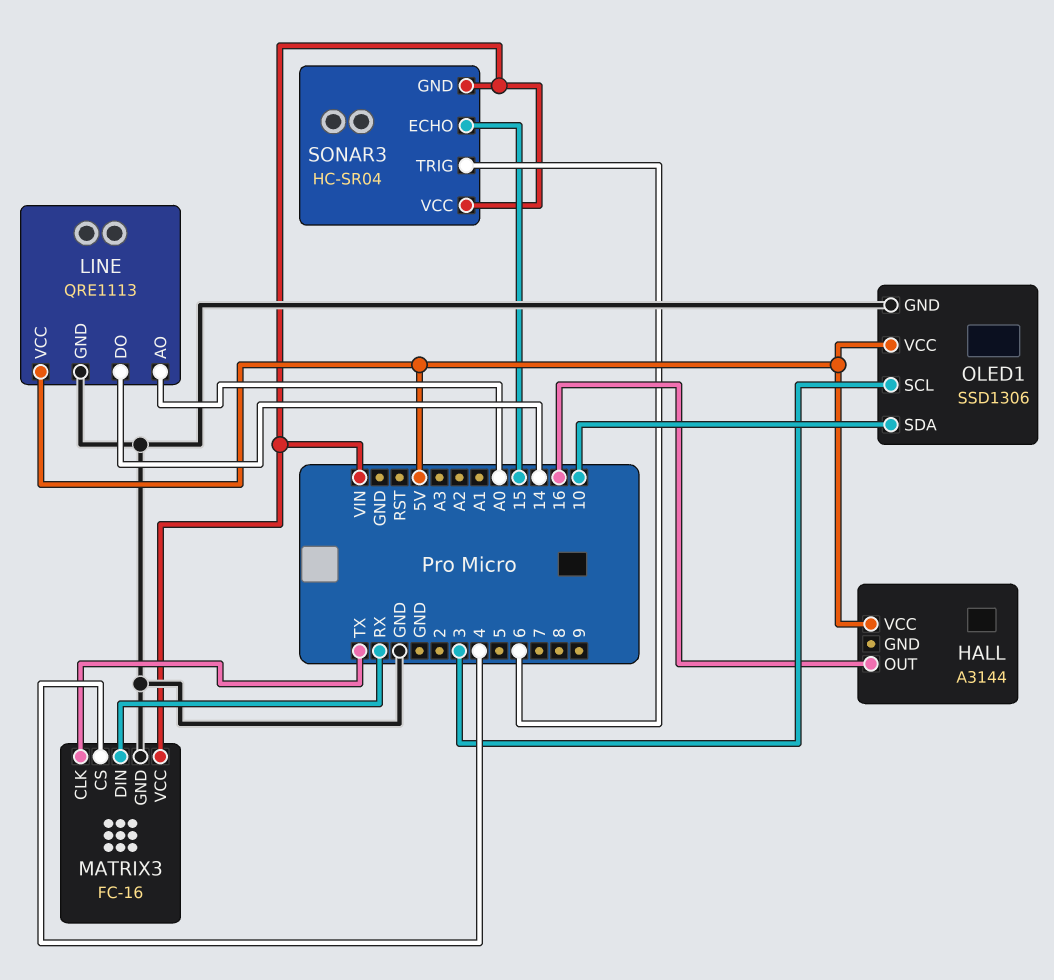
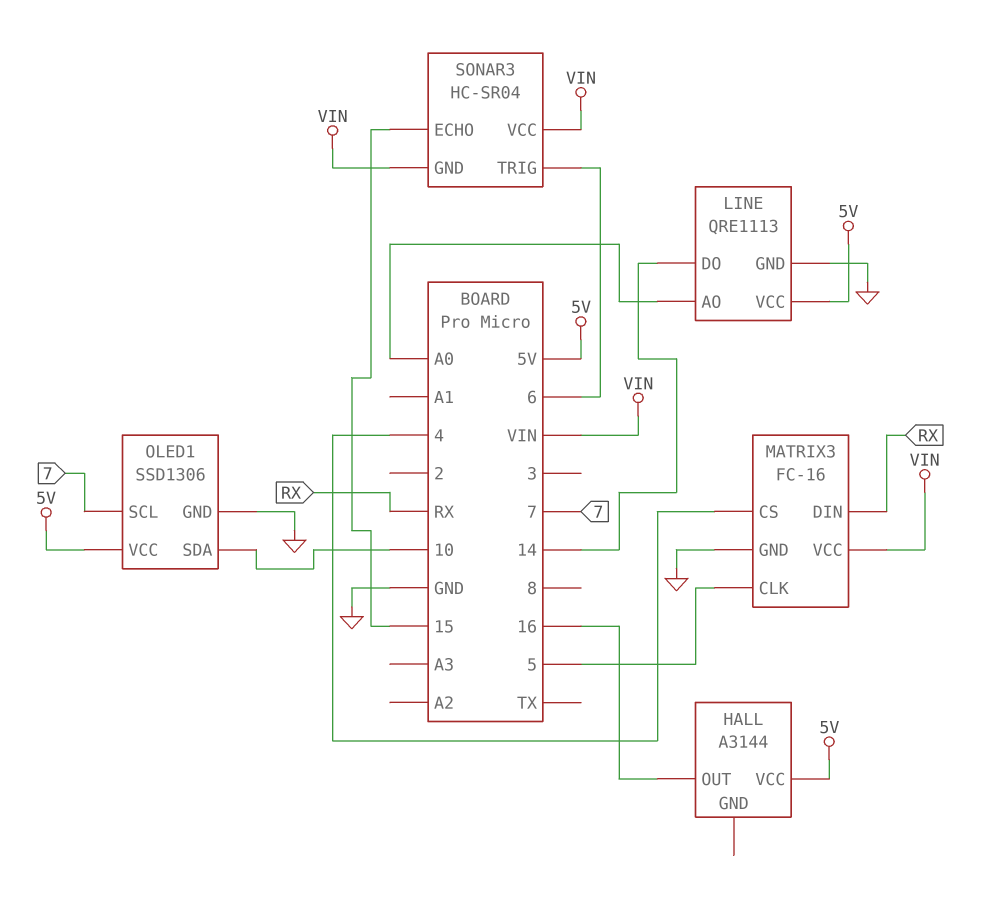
MATRIX3 pin CLK: TX -> 5
OLED1 pin SCL: 3 -> 7

